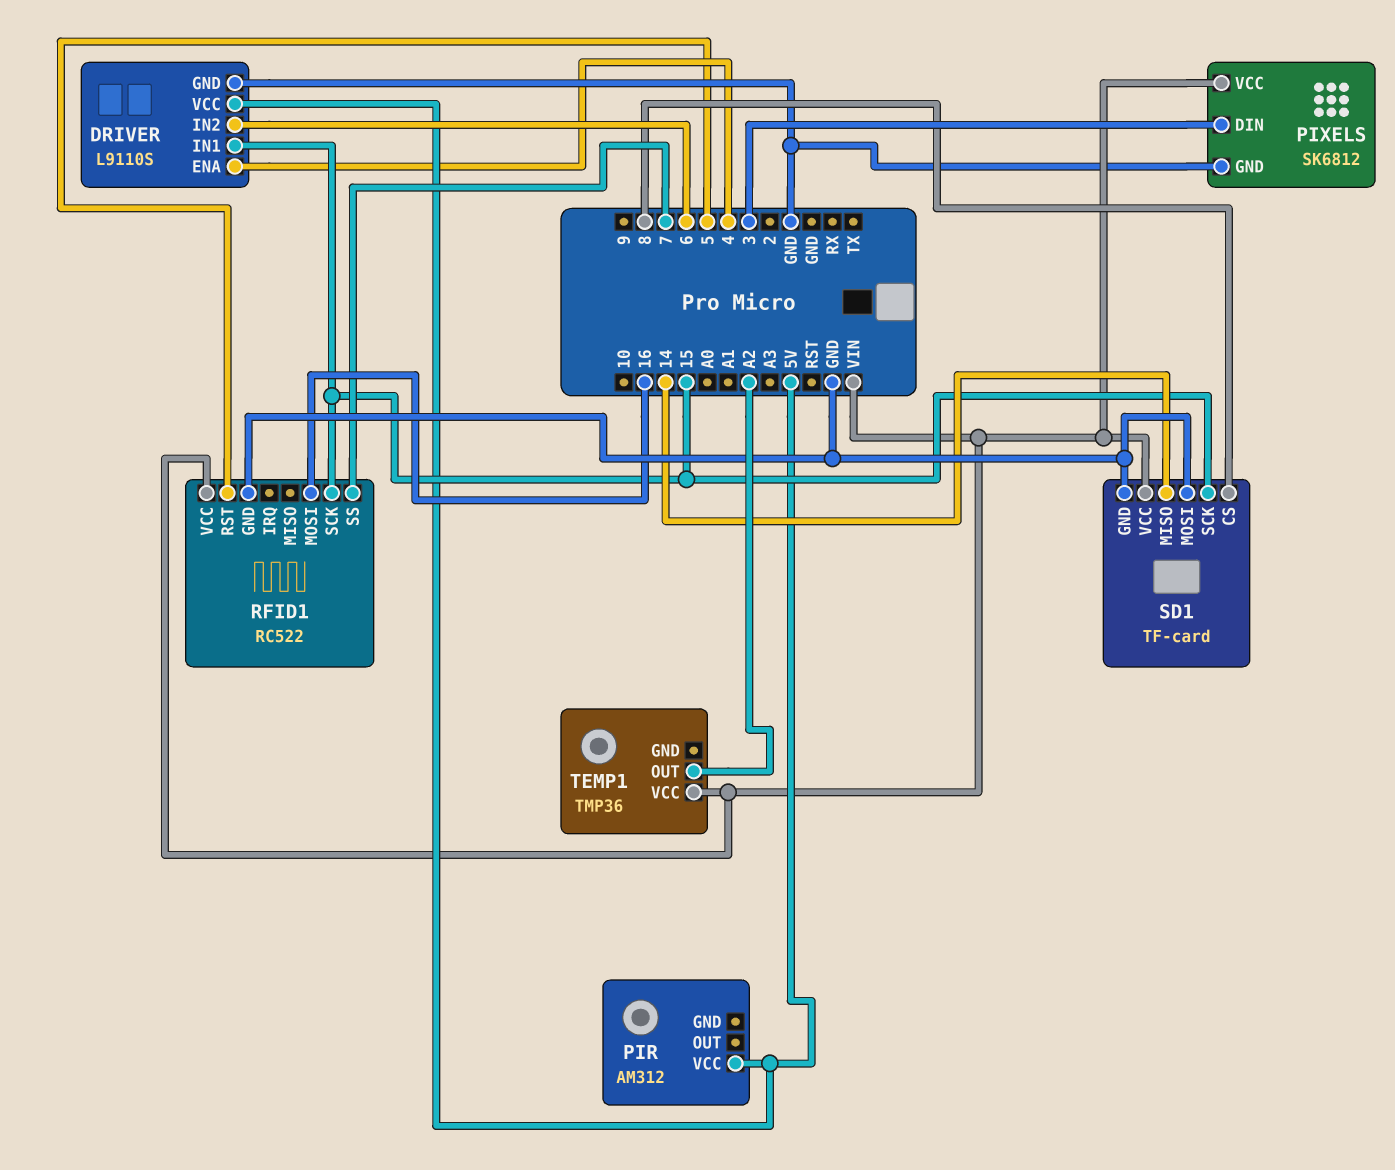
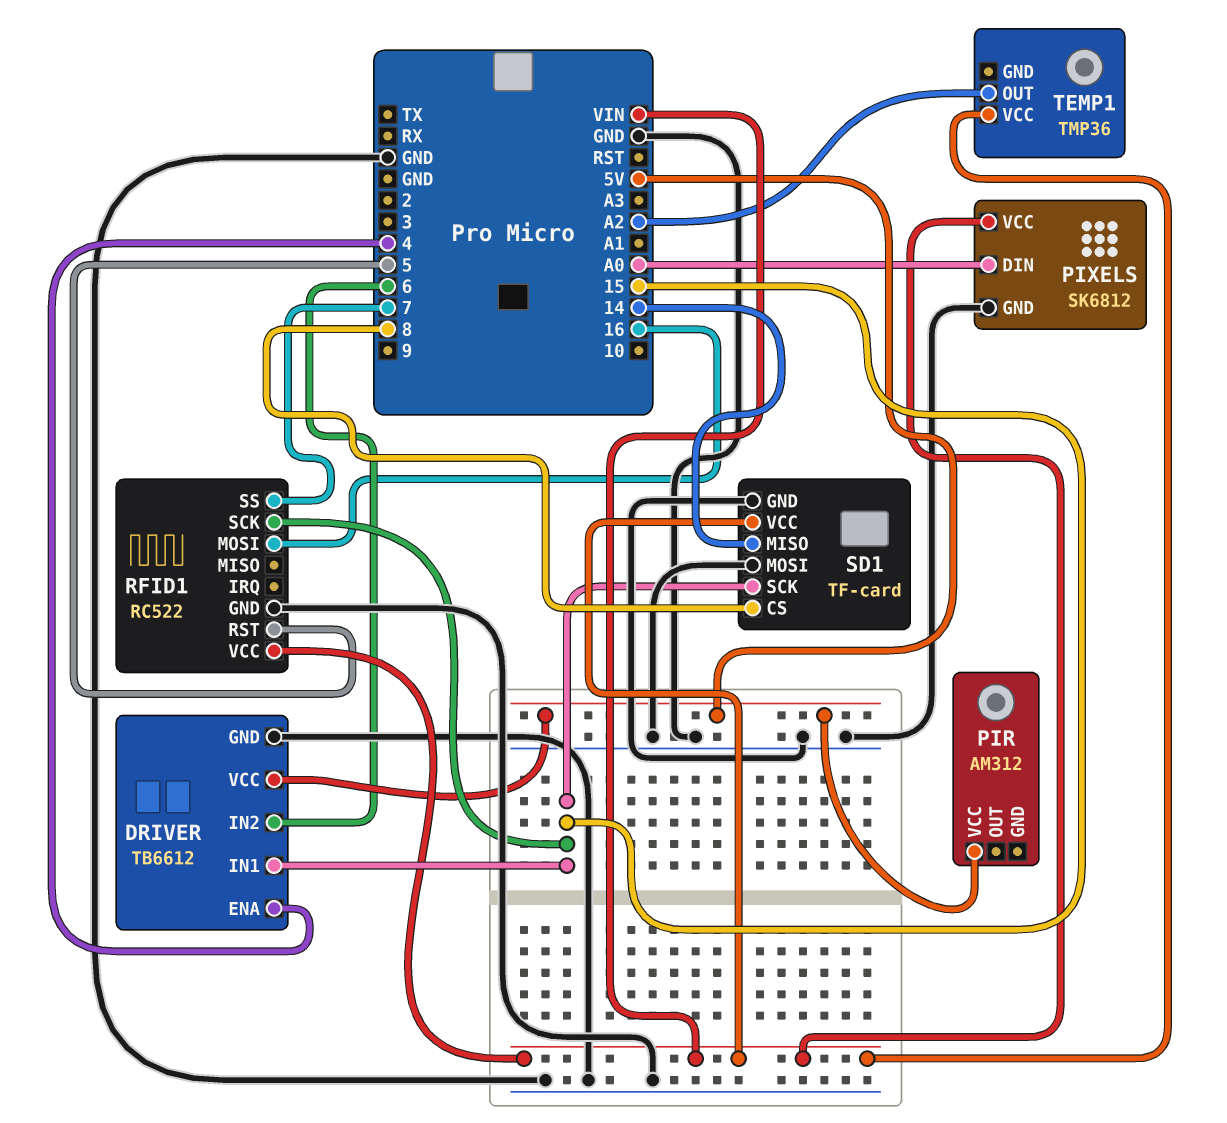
DRIVER: L9110S -> TB6612
PIXELS pin DIN: 3 -> A0

